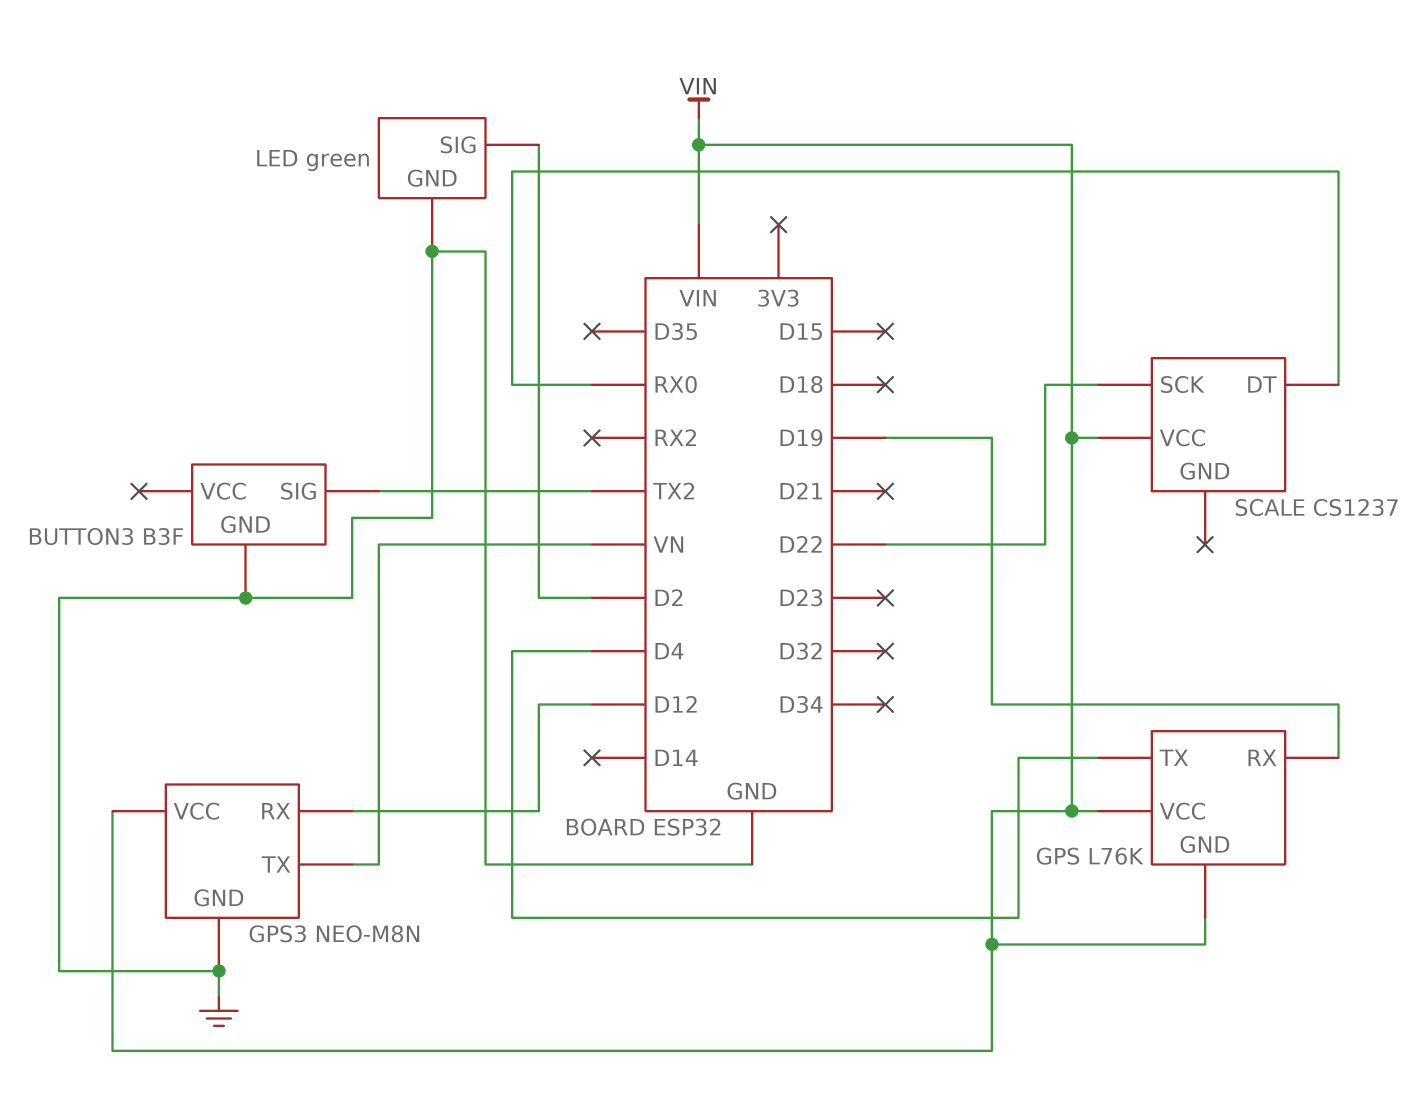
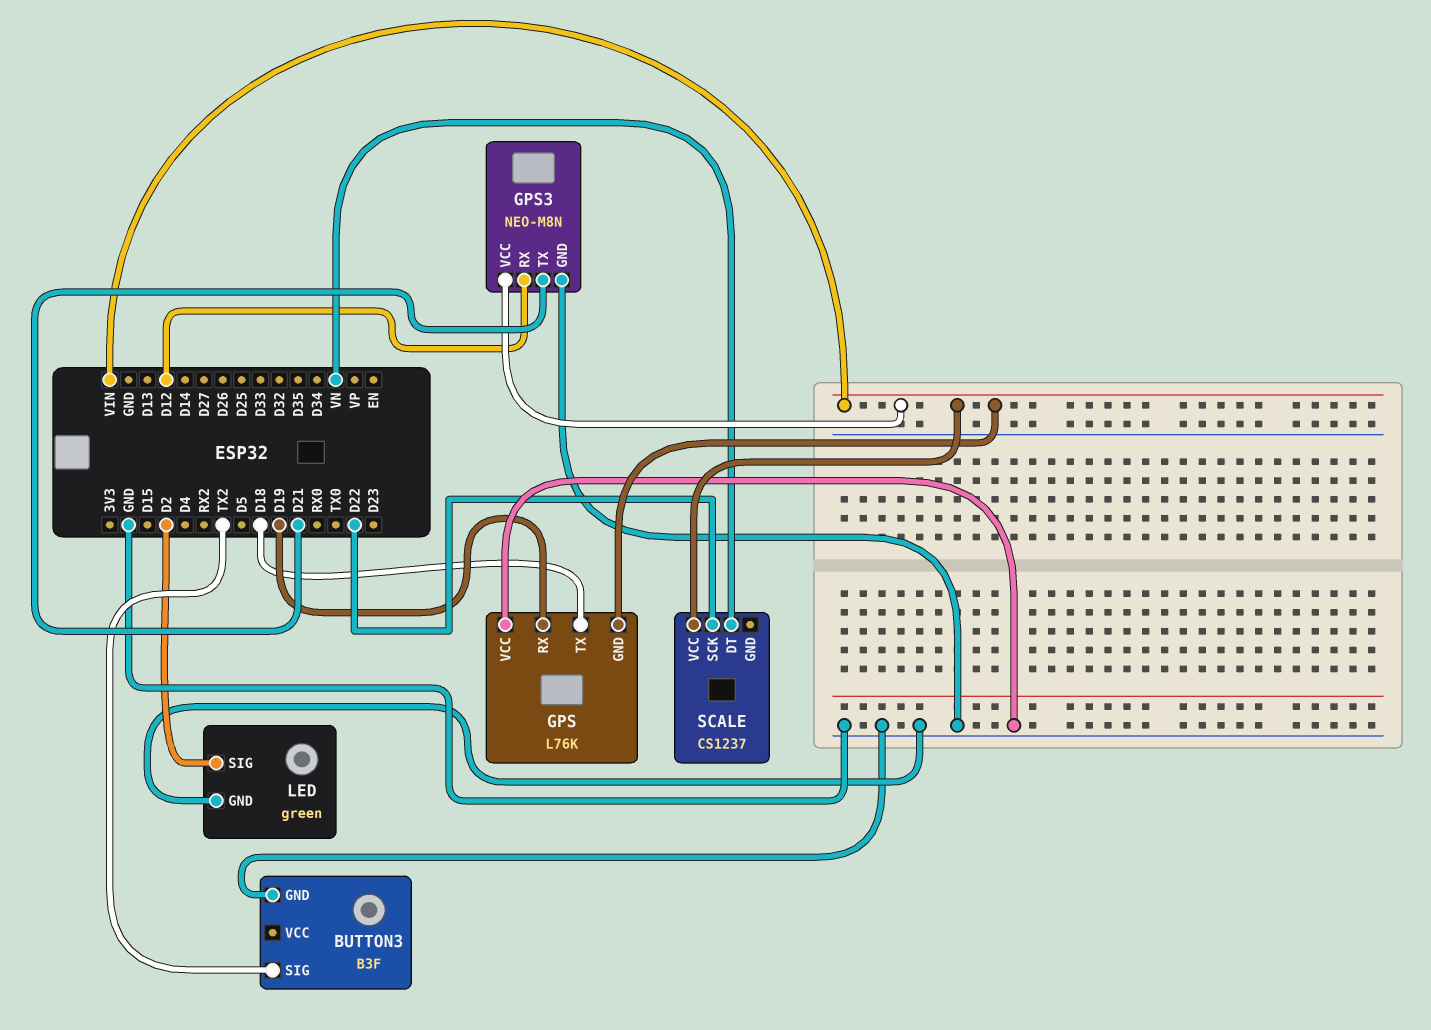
GPS pin TX: D4 -> D18
GPS pin VCC: VIN -> GND
GPS3 pin TX: VN -> D21
SCALE pin DT: RX0 -> VN

